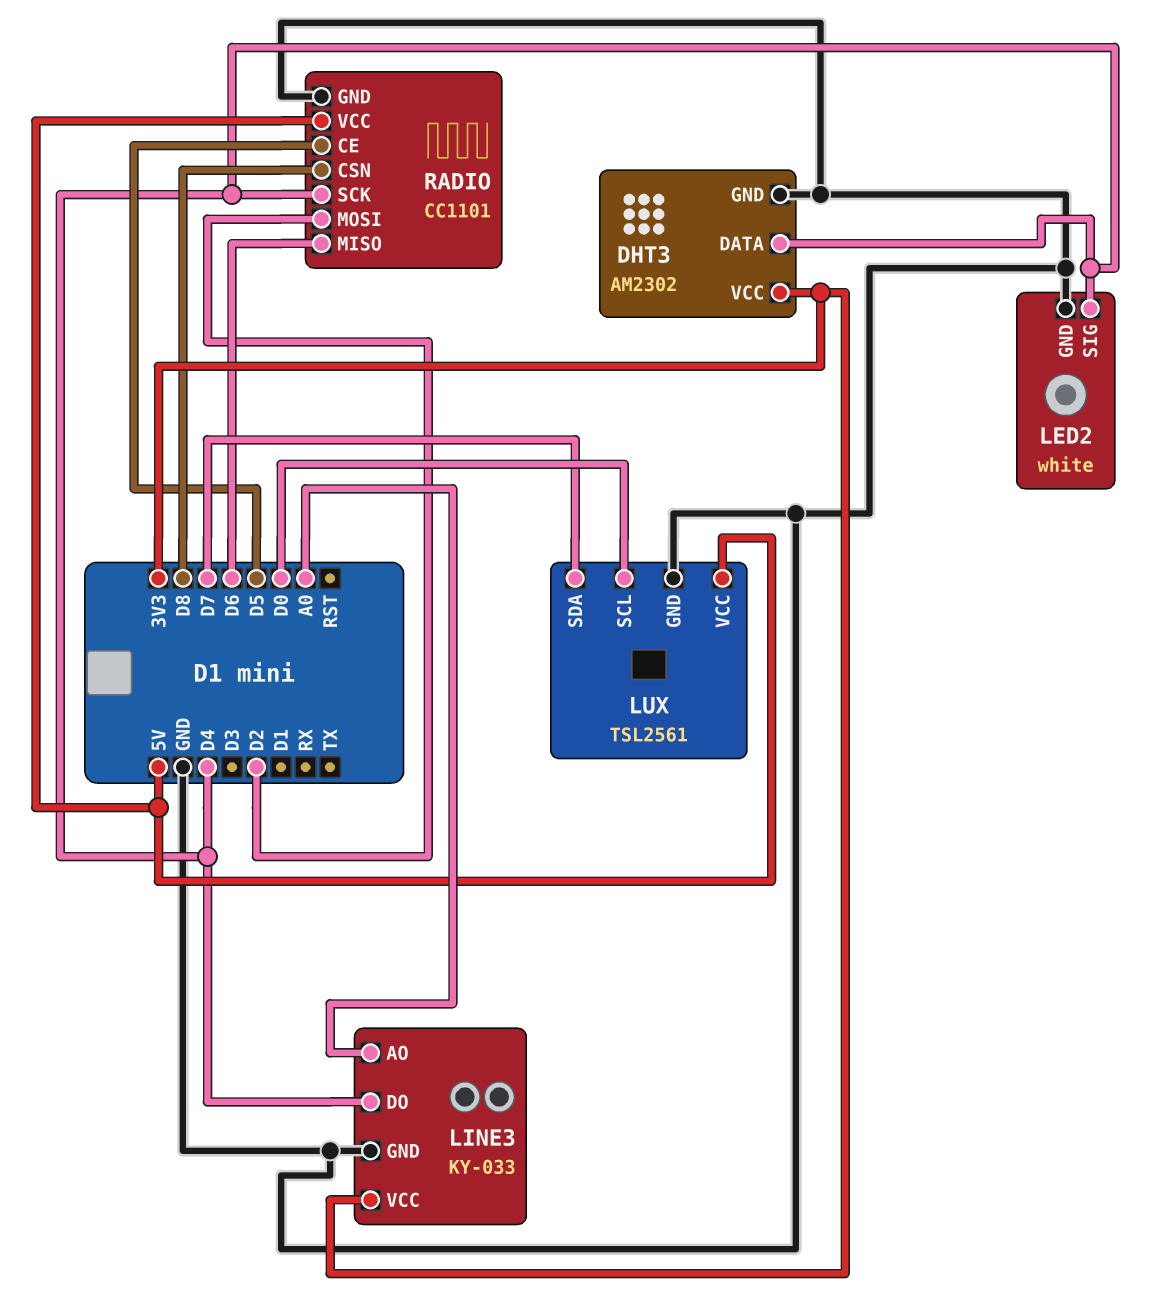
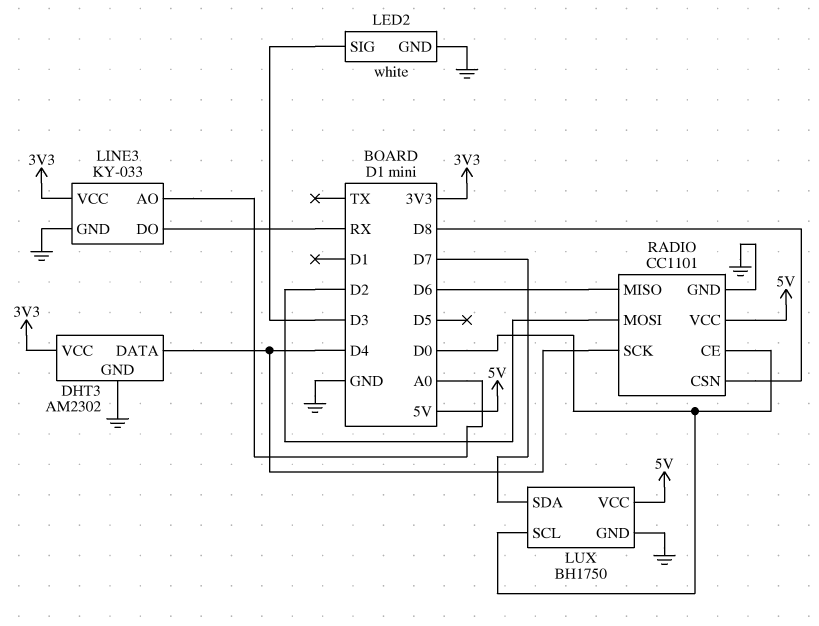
LED2 pin SIG: D4 -> D3
LINE3 pin DO: D4 -> RX
LUX: TSL2561 -> BH1750
RADIO pin CE: D5 -> D0

